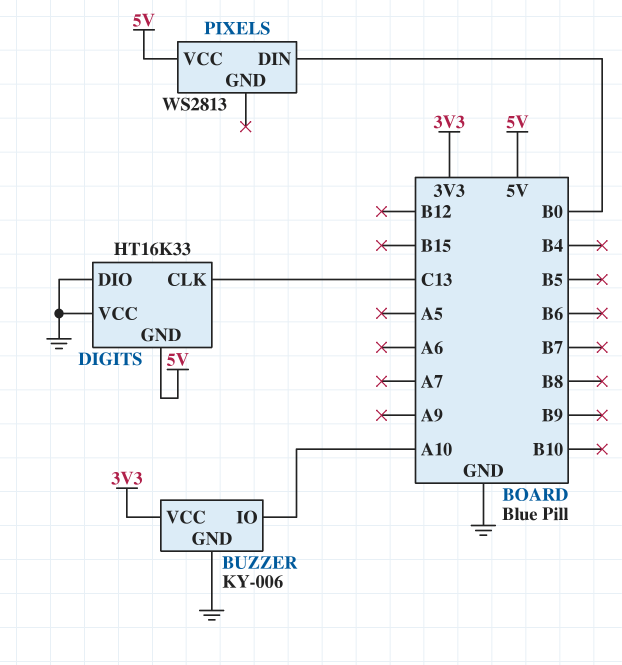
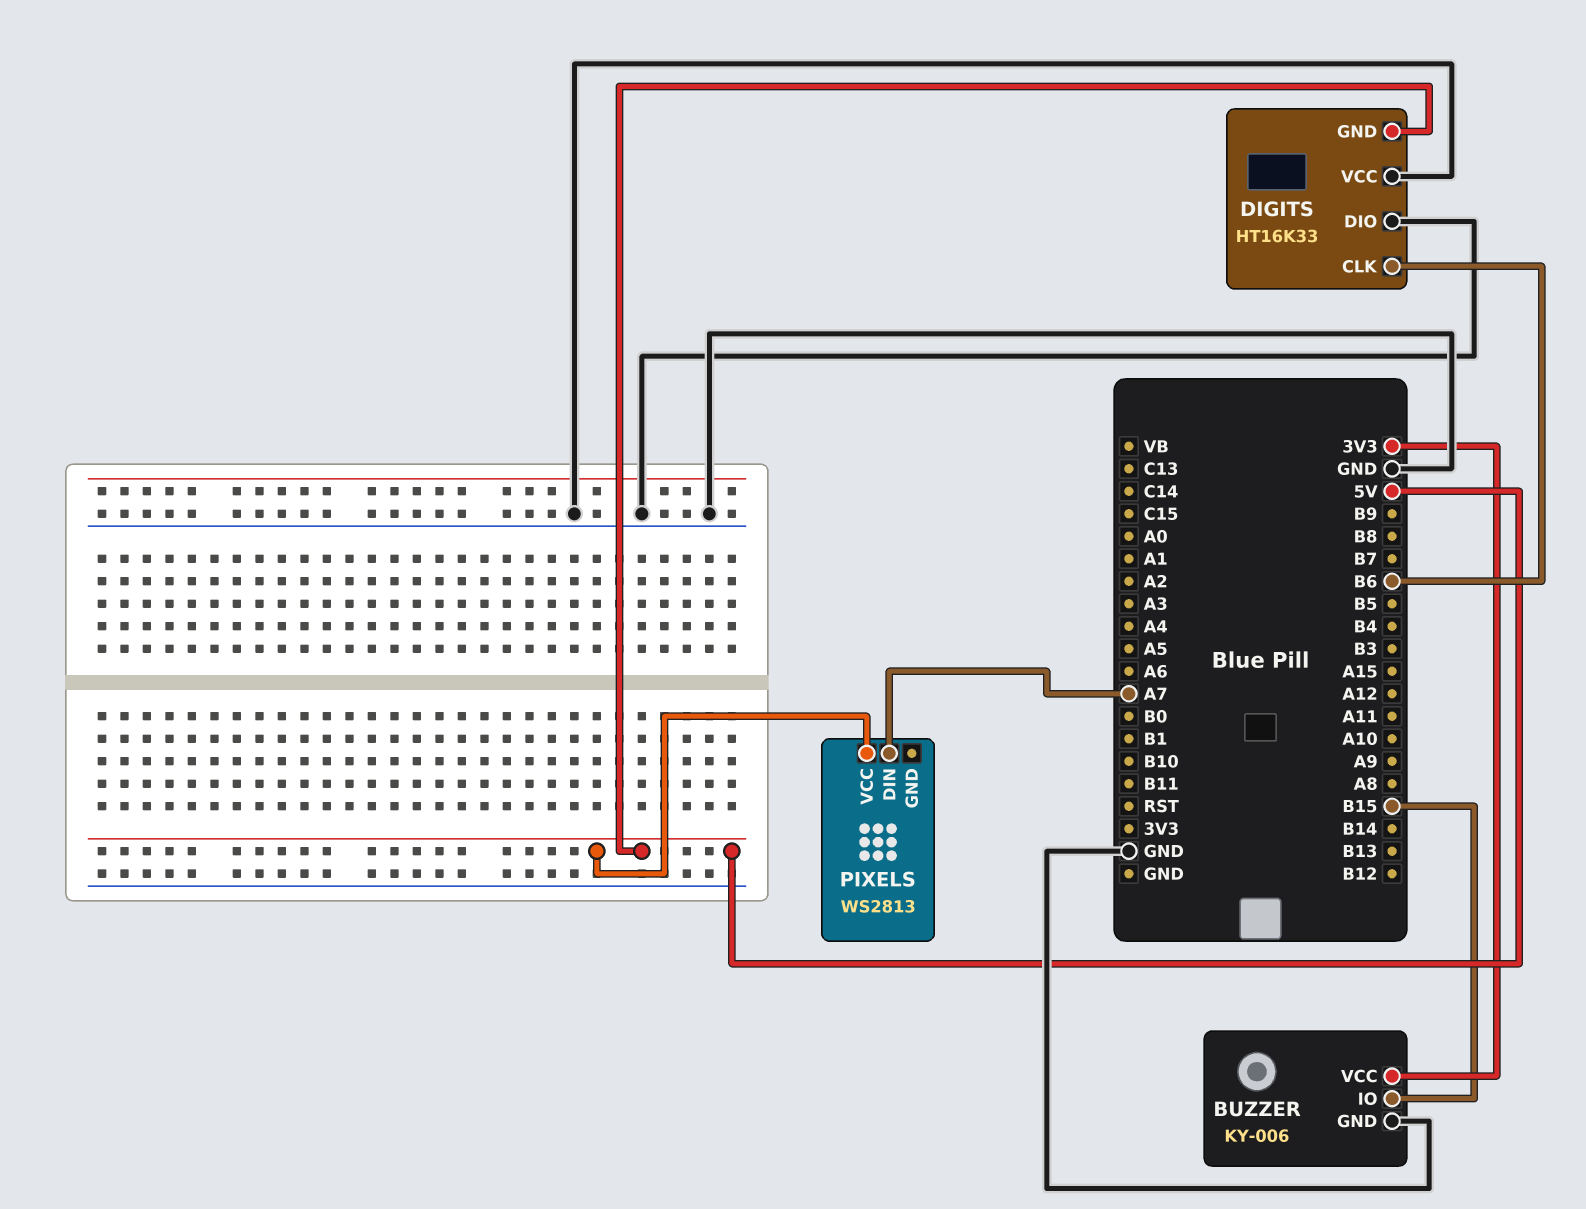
BUZZER pin IO: A10 -> B15
DIGITS pin CLK: C13 -> B6
PIXELS pin DIN: B0 -> A7

